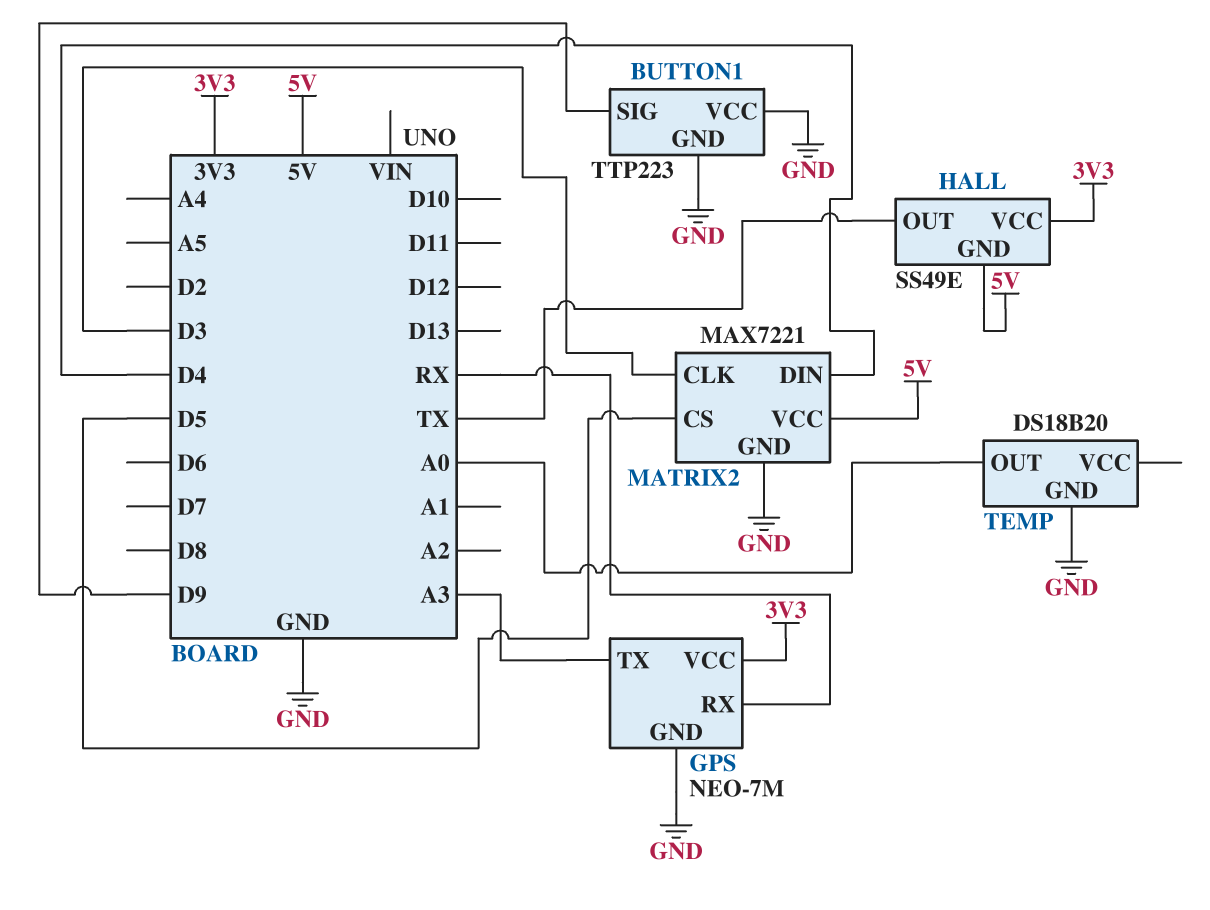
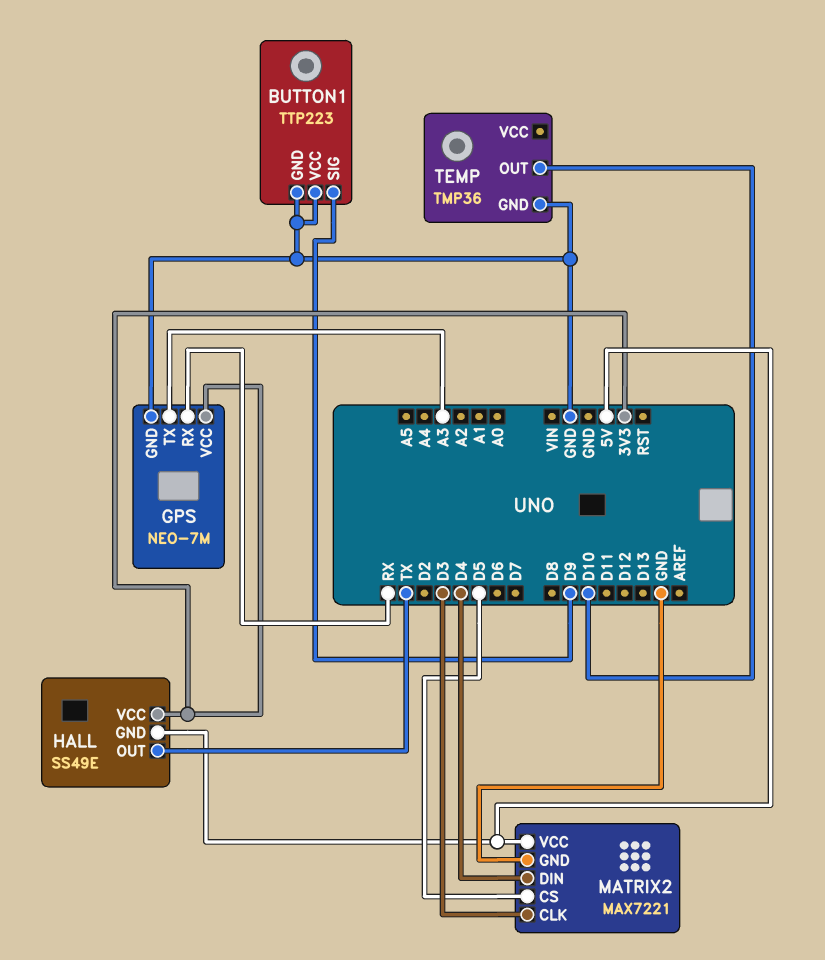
TEMP: DS18B20 -> TMP36
TEMP pin OUT: A0 -> D10

